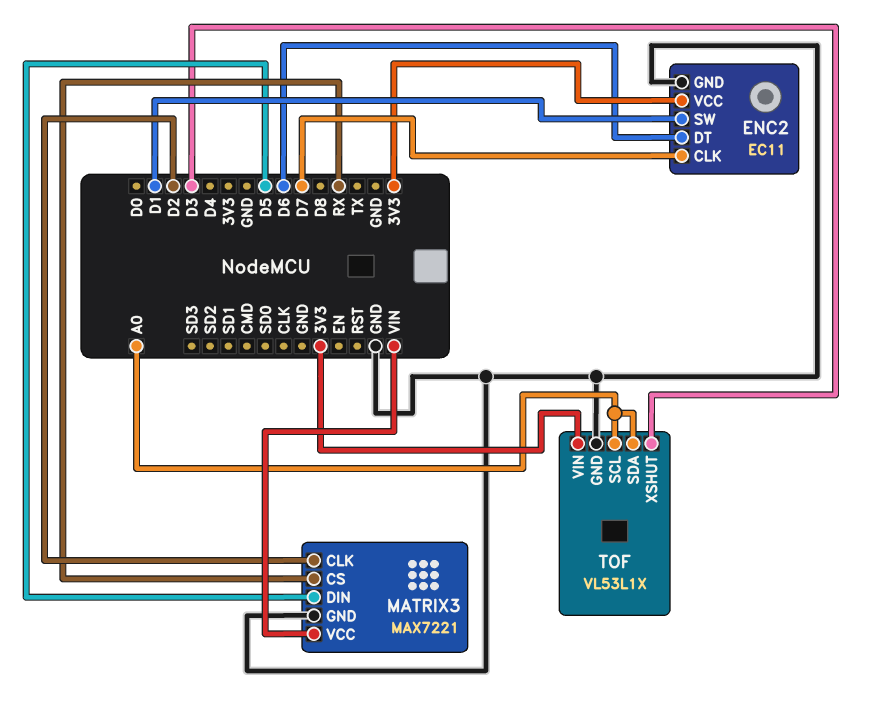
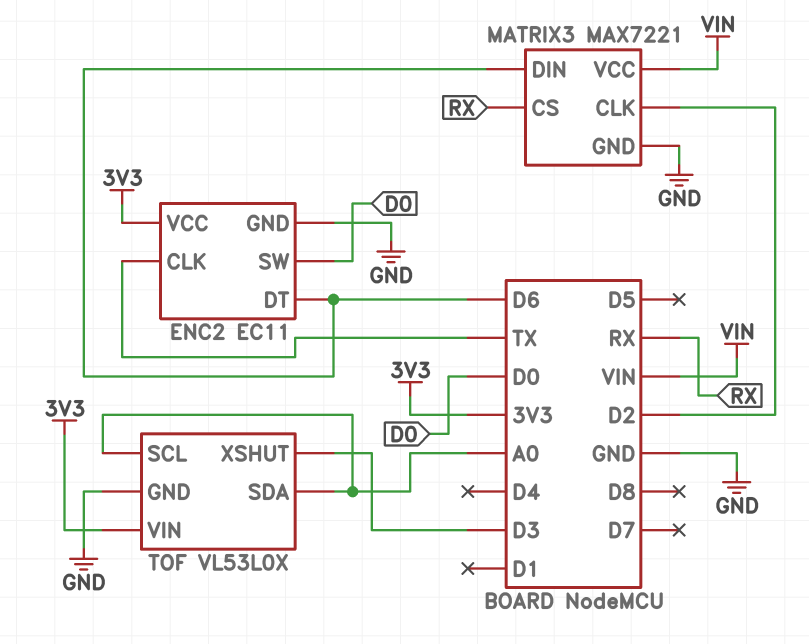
ENC2 pin CLK: D7 -> TX
ENC2 pin SW: D1 -> D0
MATRIX3 pin DIN: D5 -> D6
TOF: VL53L1X -> VL53L0X

